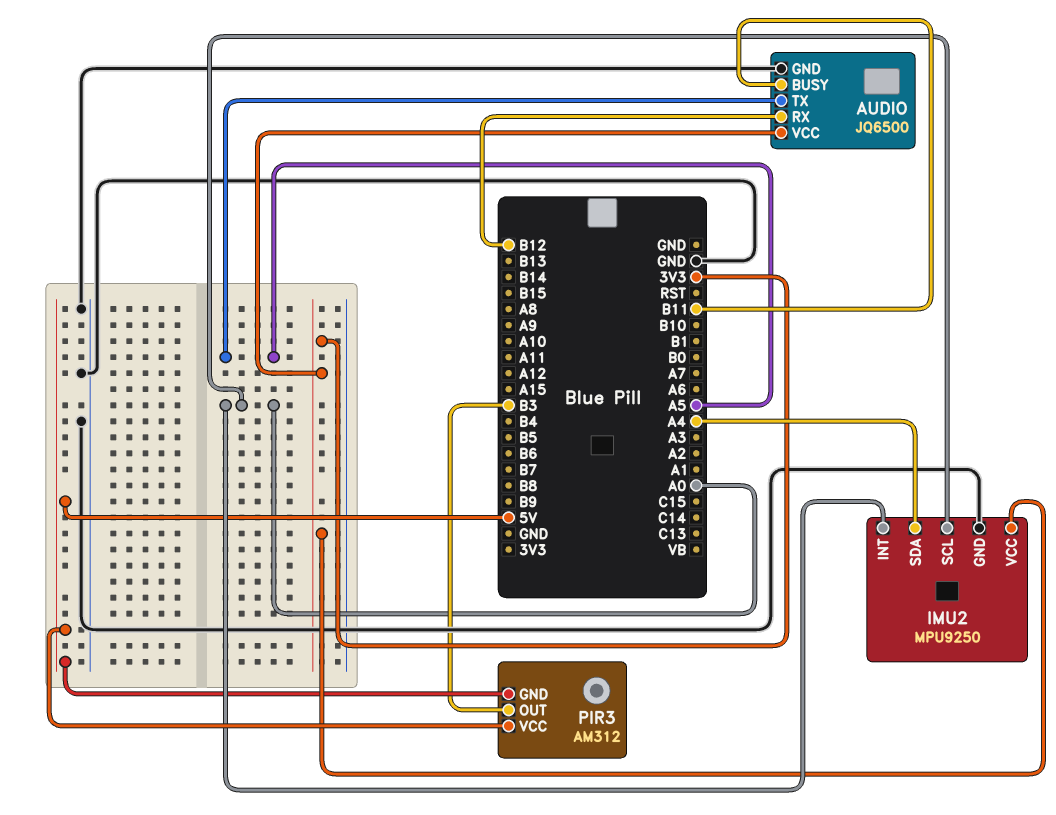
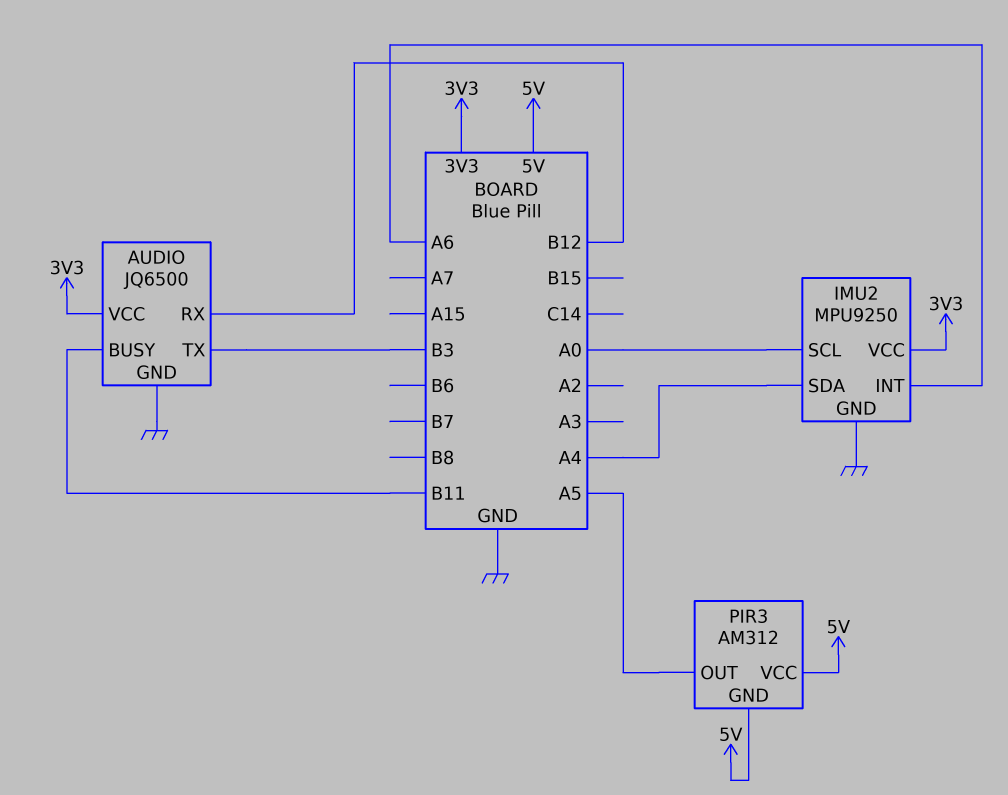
AUDIO pin TX: A5 -> B3
IMU2 pin INT: A0 -> A6
PIR3 pin OUT: B3 -> A5

